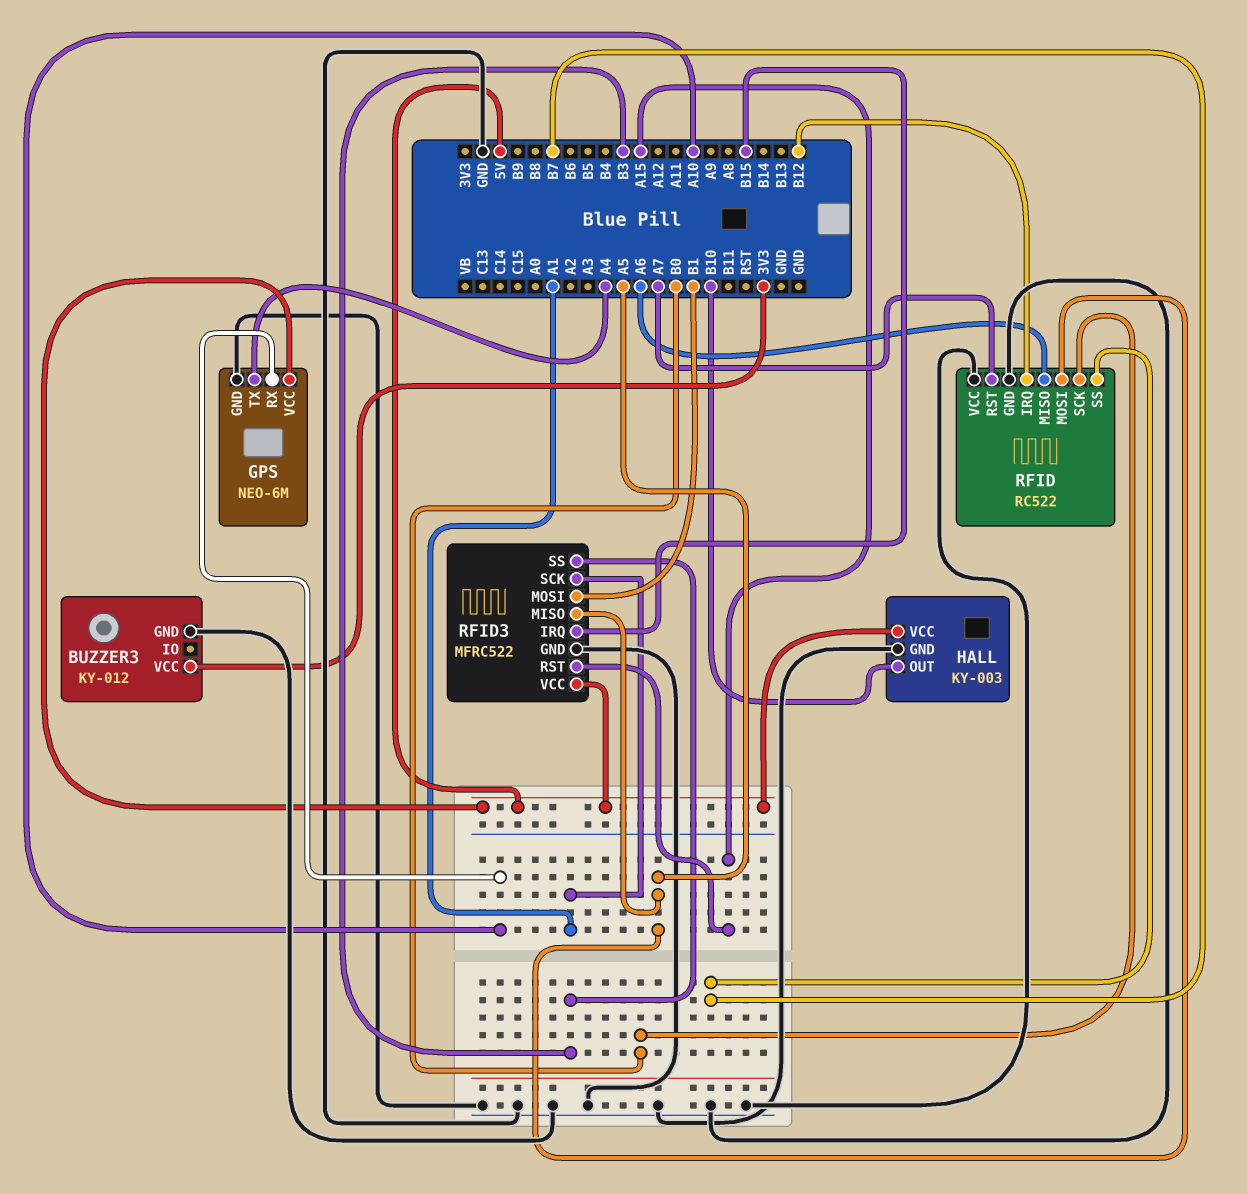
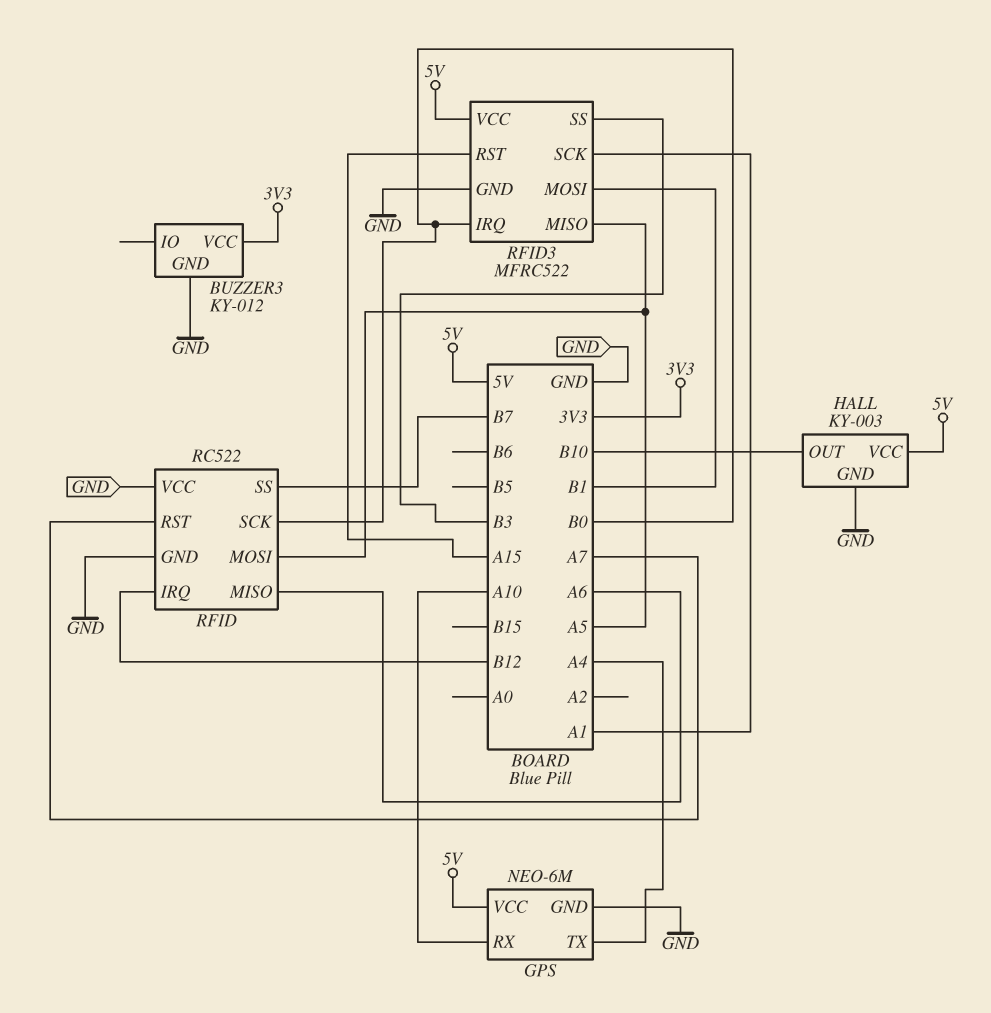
RFID3 pin IRQ: B15 -> B0

